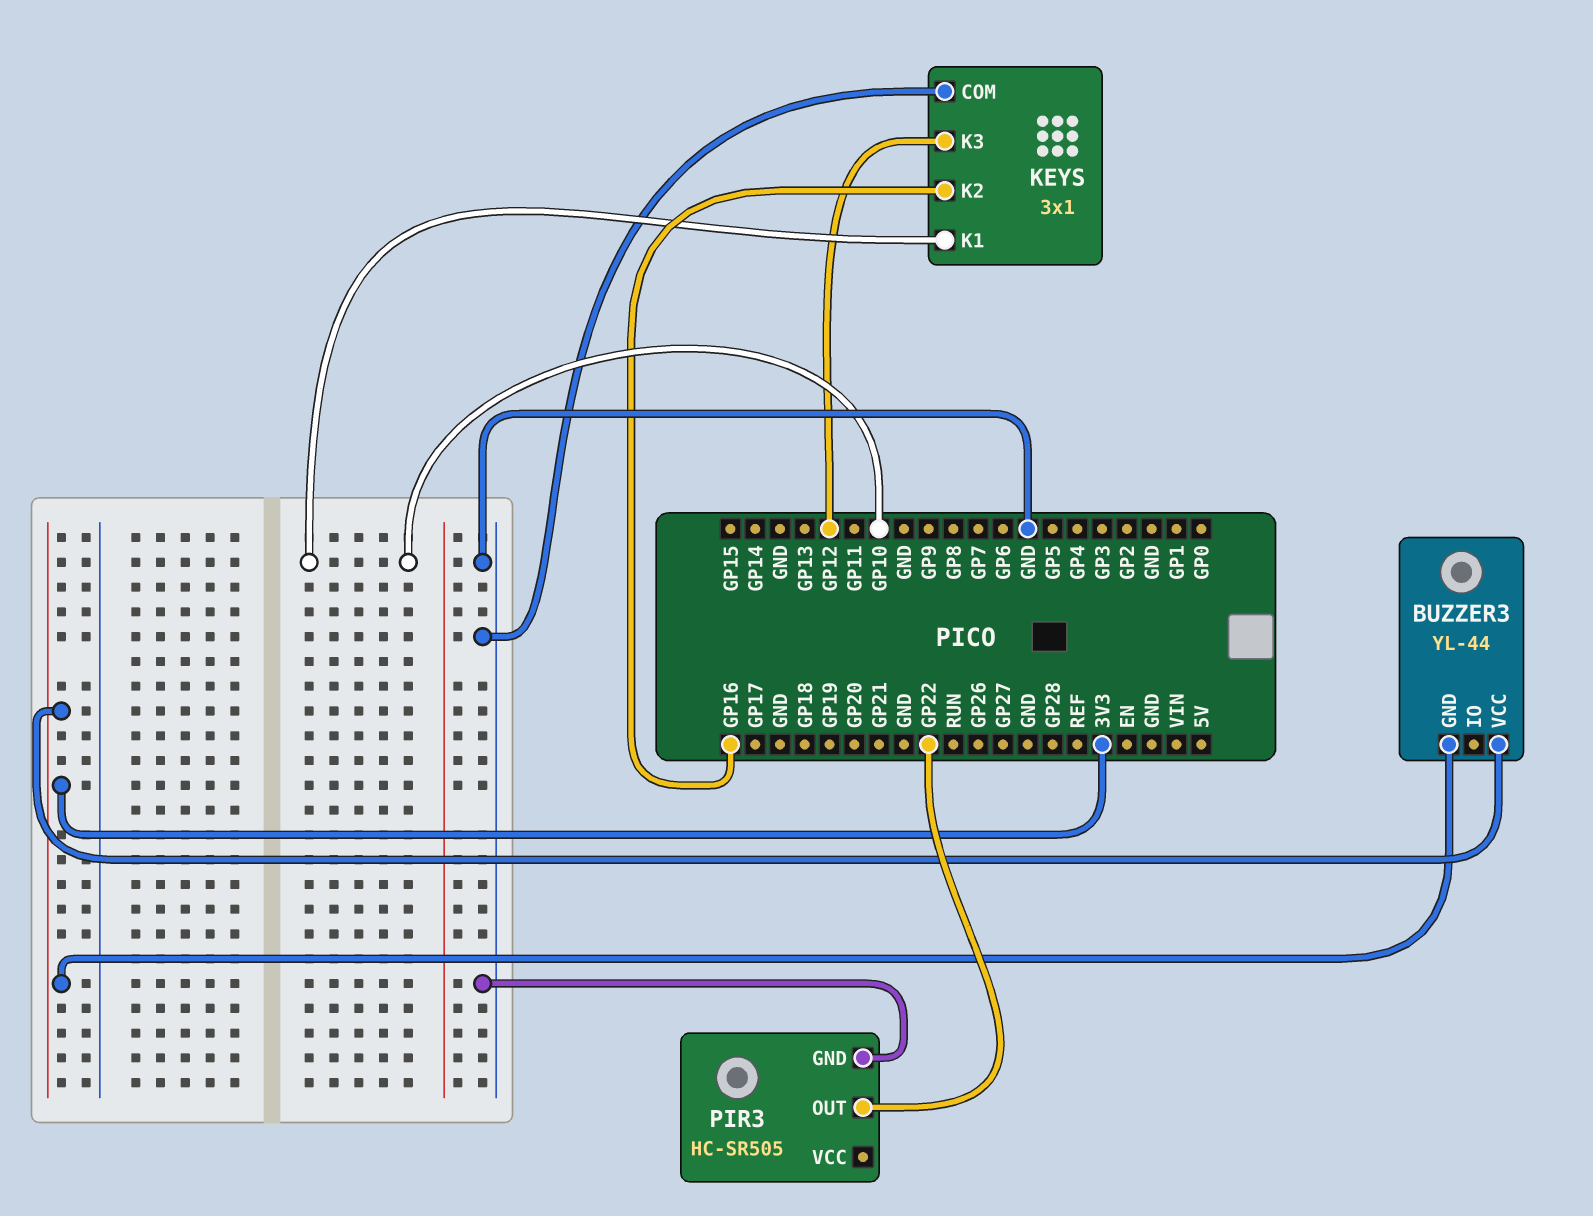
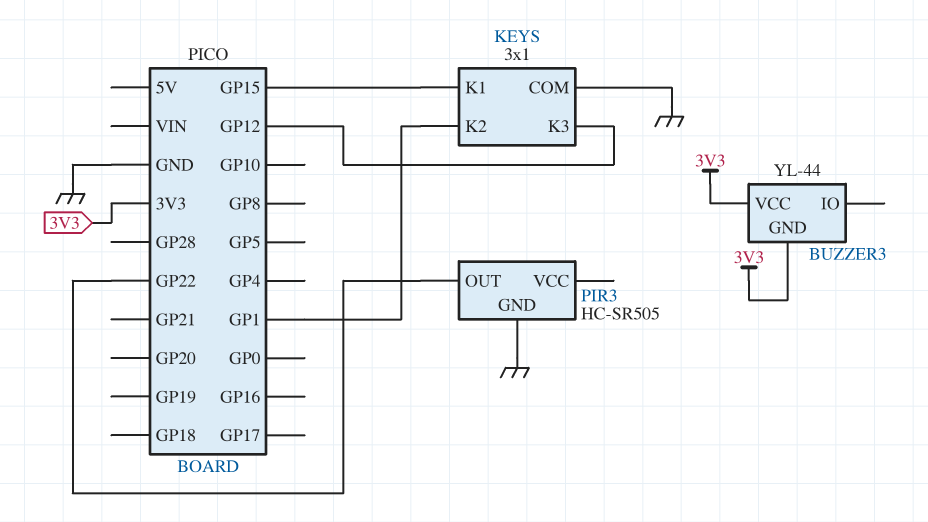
KEYS pin K1: GP10 -> GP15
KEYS pin K2: GP16 -> GP1

